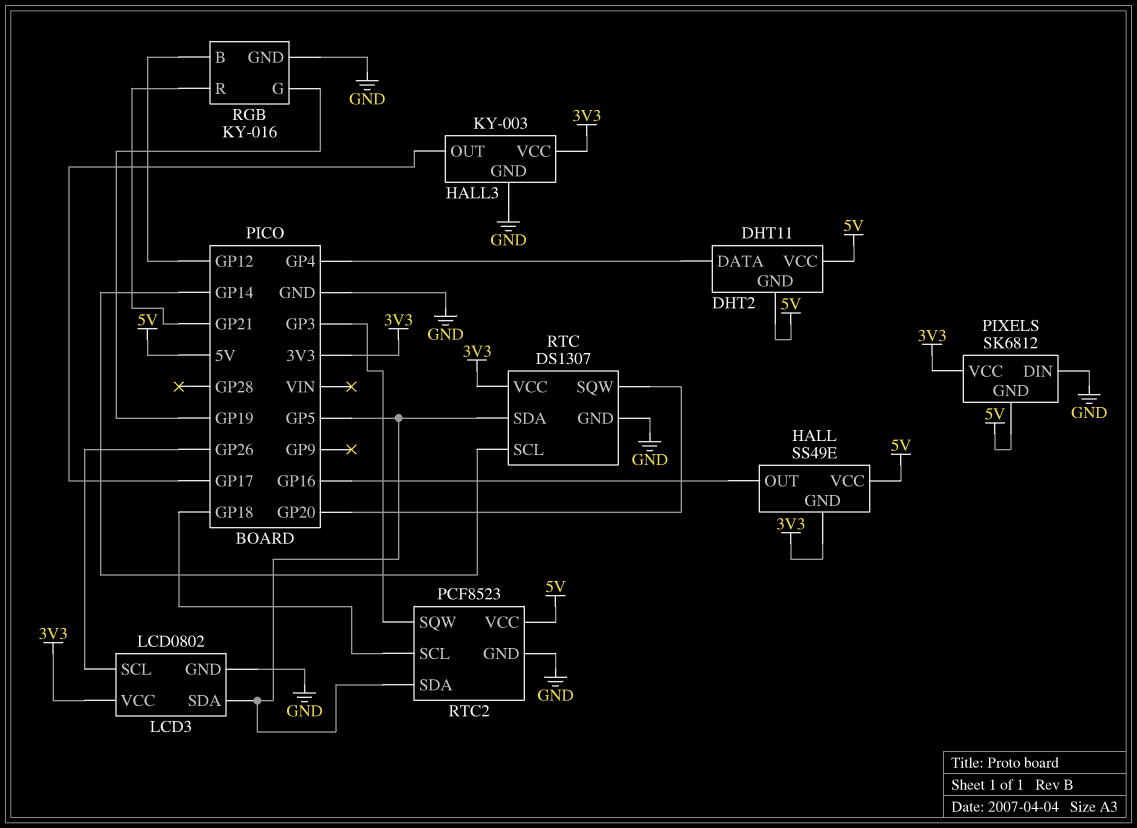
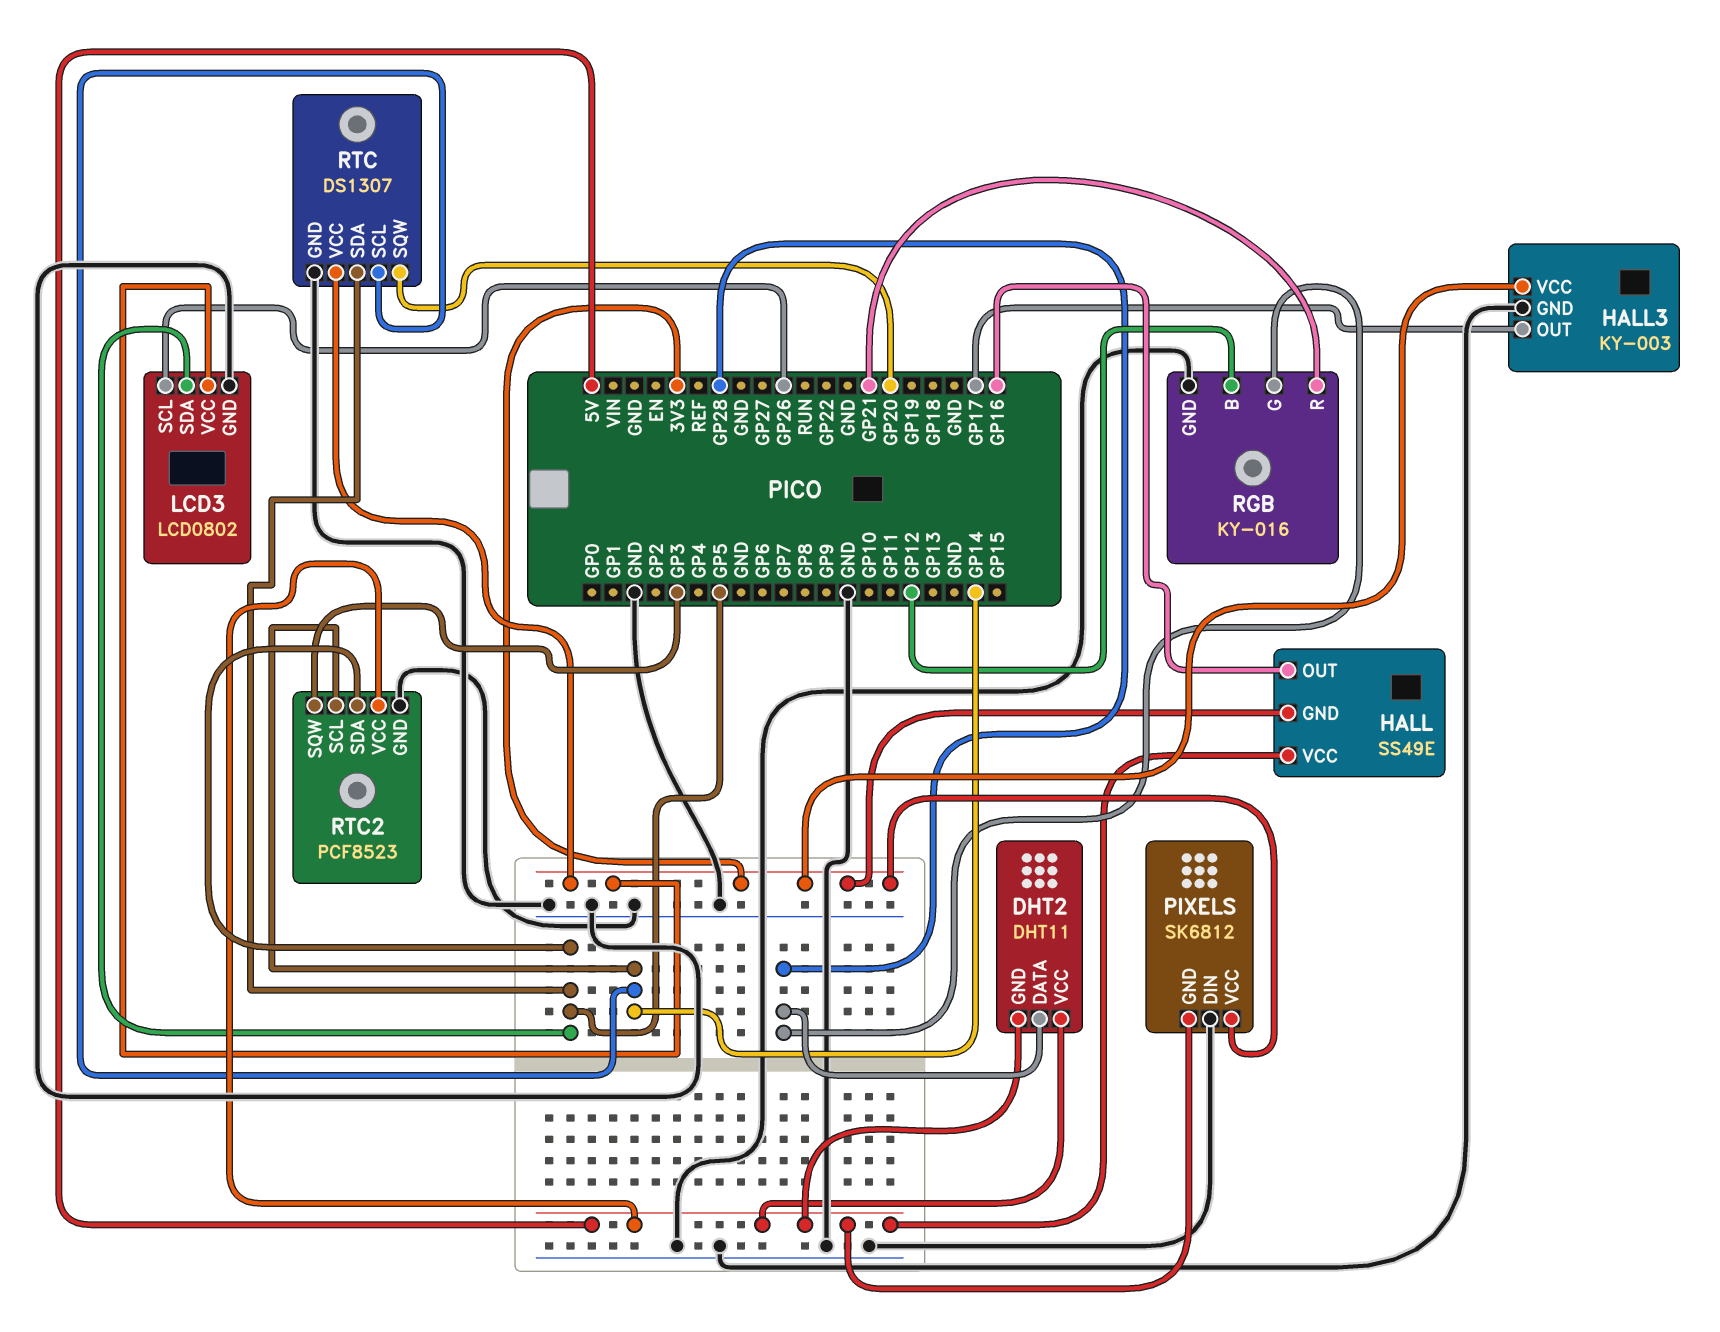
DHT2 pin DATA: GP4 -> GP28
RGB pin G: GP19 -> GP28
RTC2 pin SCL: GP18 -> GP14

